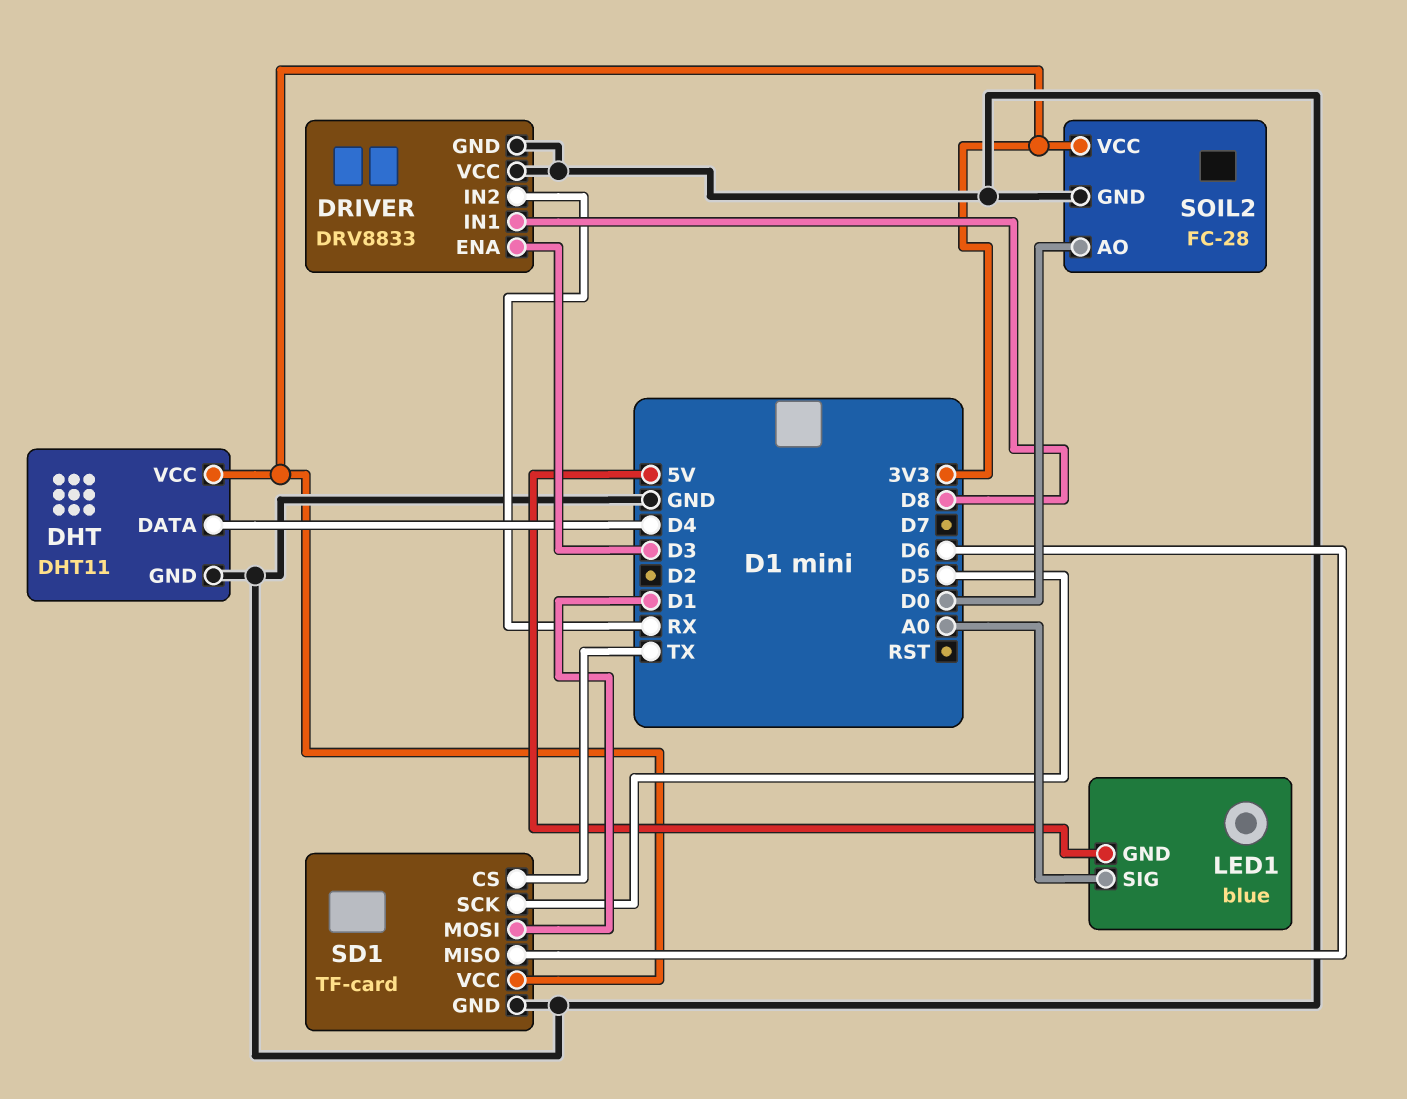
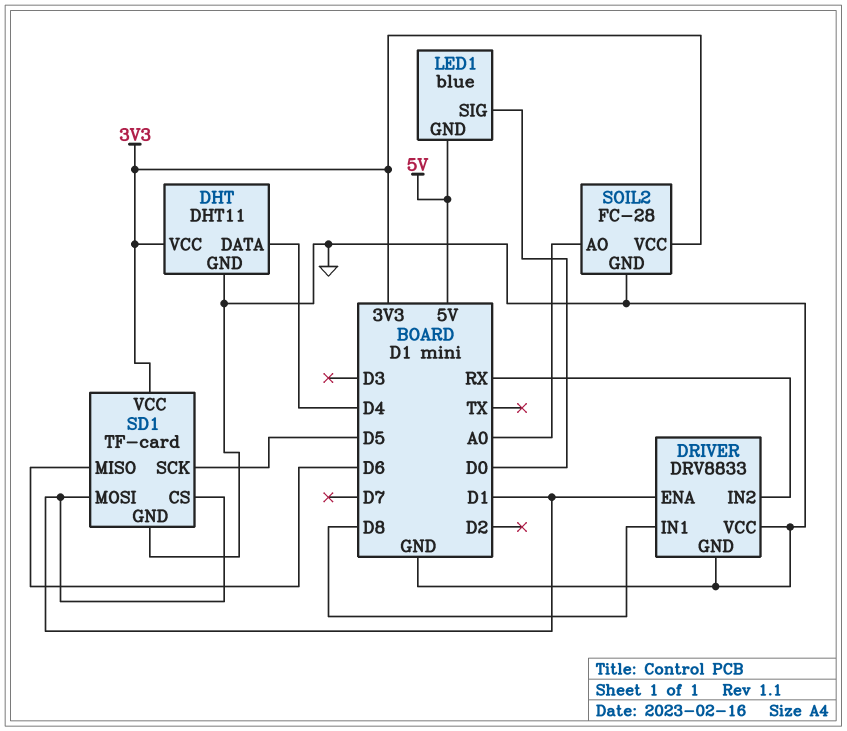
DRIVER pin ENA: D3 -> D1
LED1 pin SIG: A0 -> D0
SD1 pin CS: TX -> D1
SOIL2 pin AO: D0 -> A0

